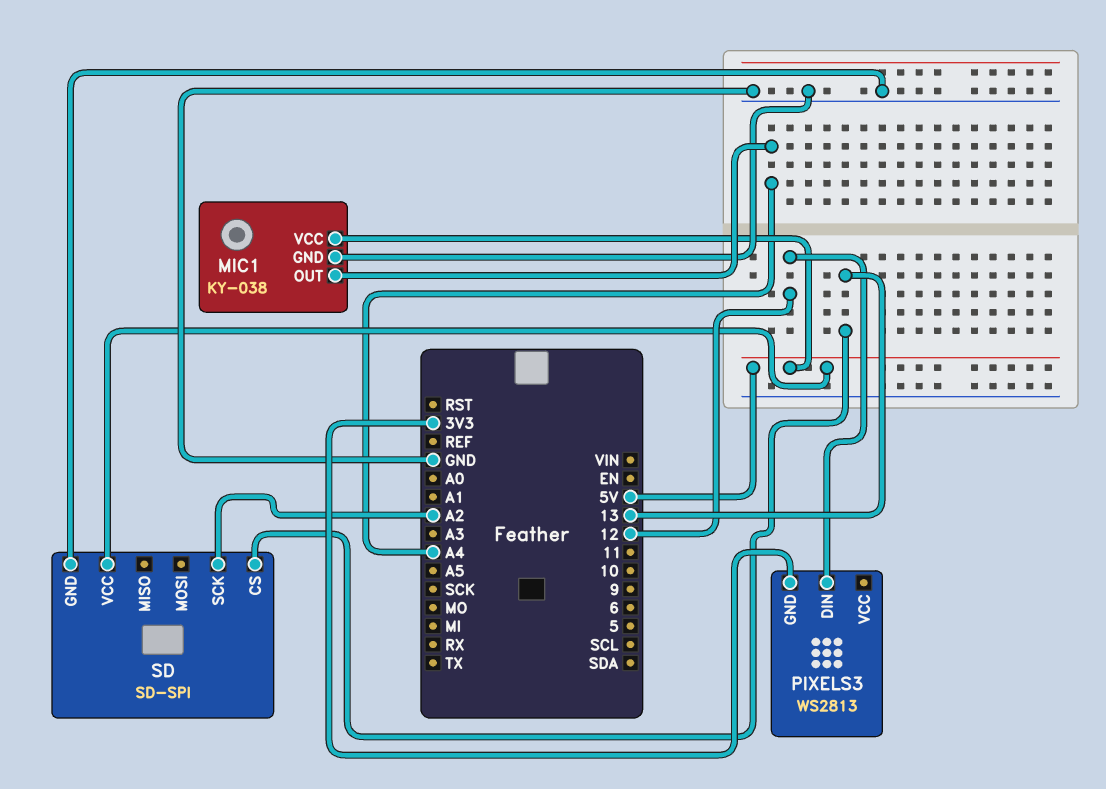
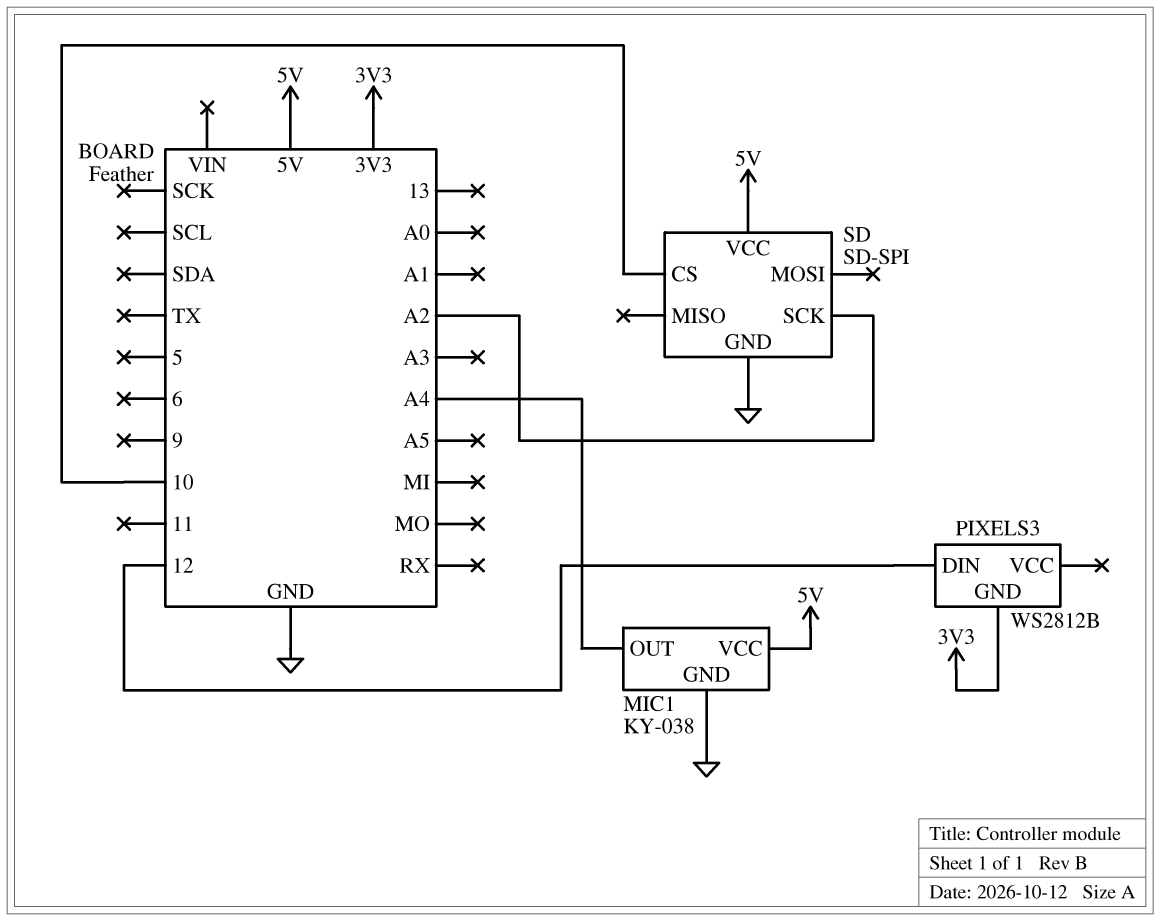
PIXELS3: WS2813 -> WS2812B
SD pin CS: 13 -> 10

